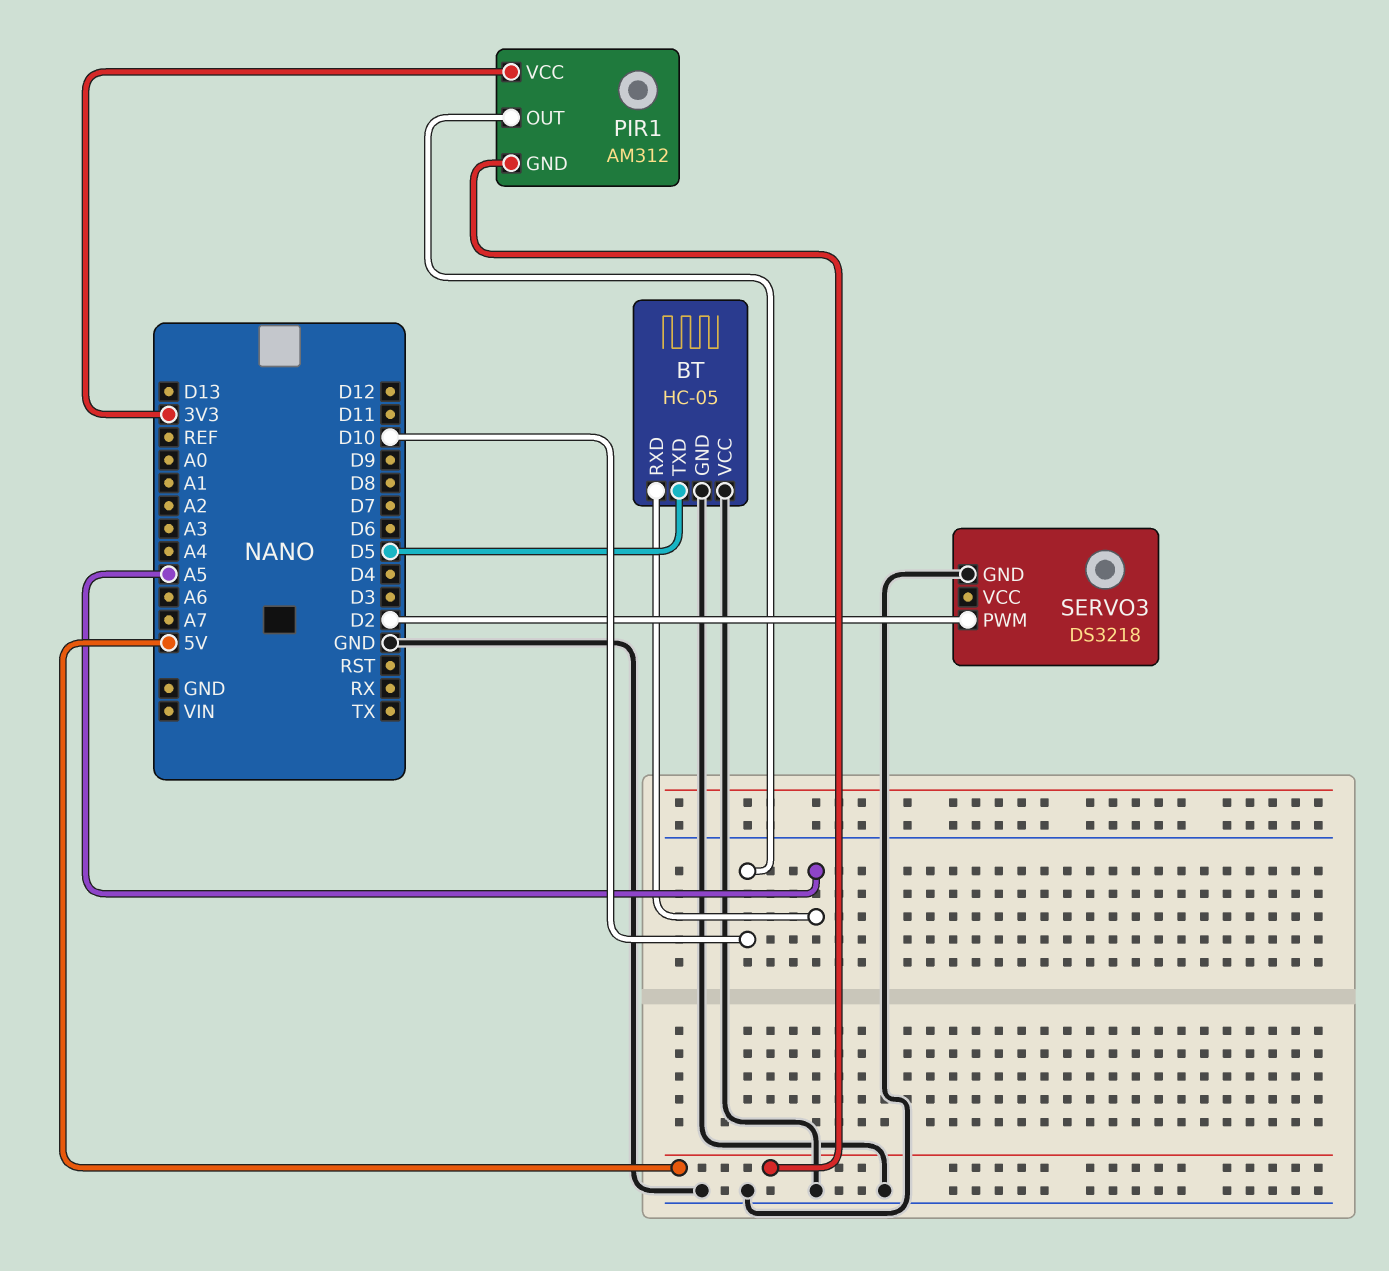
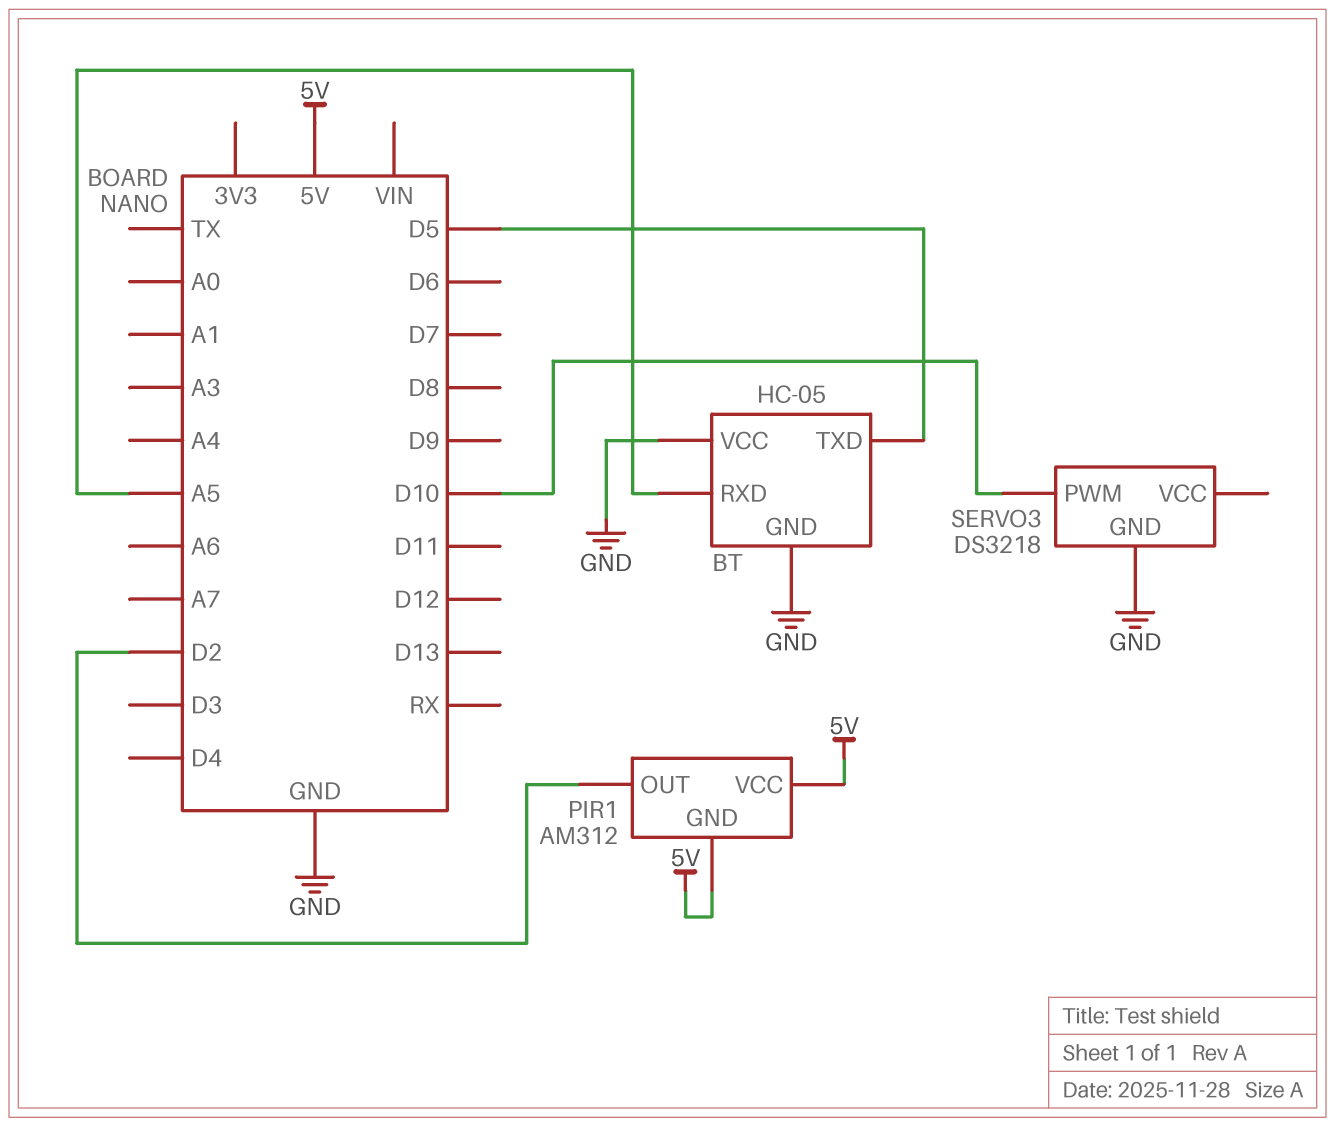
PIR1 pin OUT: D10 -> D2
PIR1 pin VCC: 3V3 -> 5V
SERVO3 pin PWM: D2 -> D10

